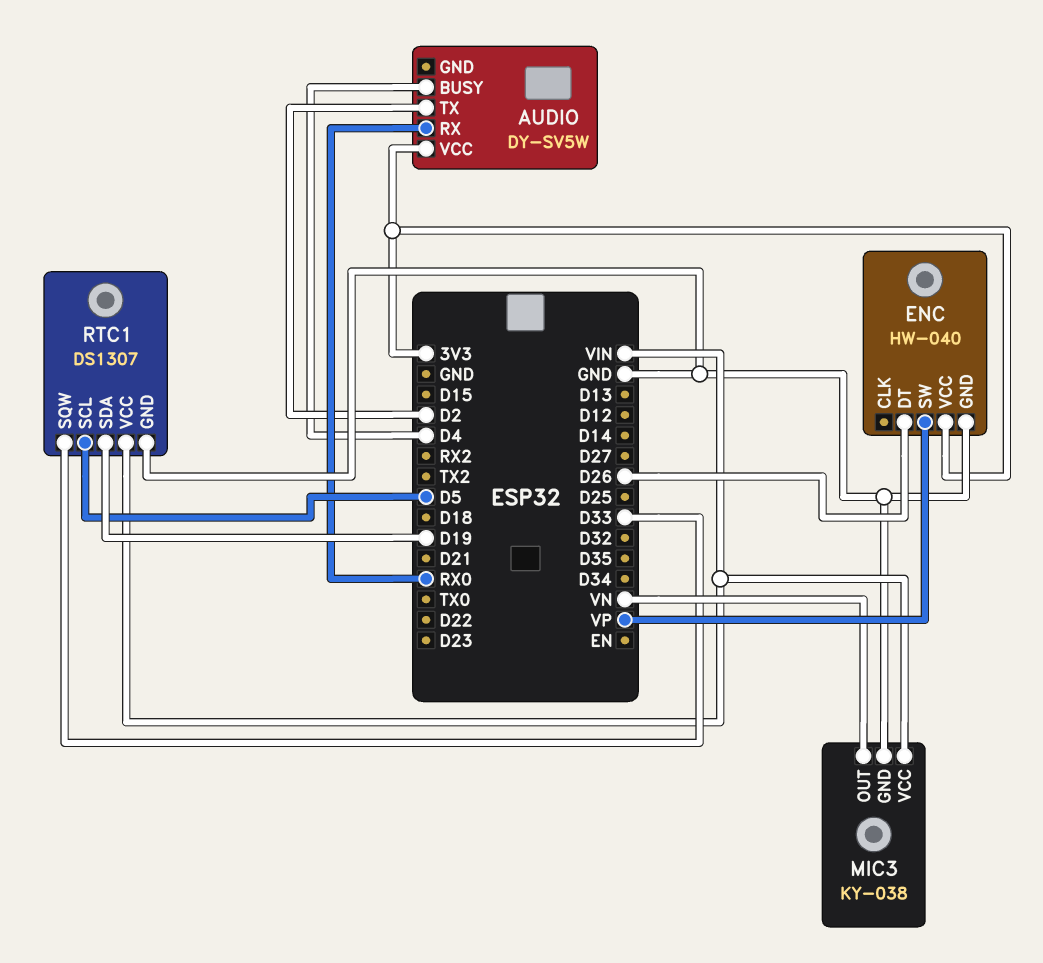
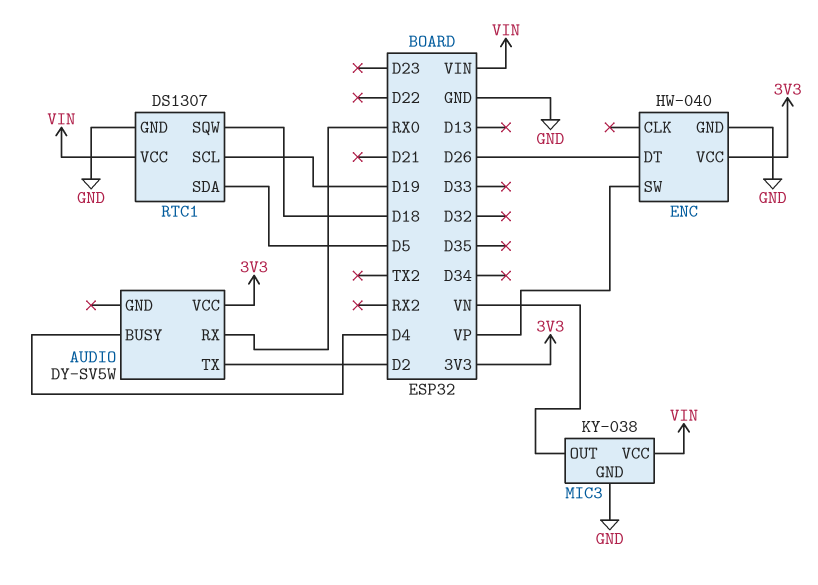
RTC1 pin SCL: D5 -> D19
RTC1 pin SDA: D19 -> D5
RTC1 pin SQW: D33 -> D18

